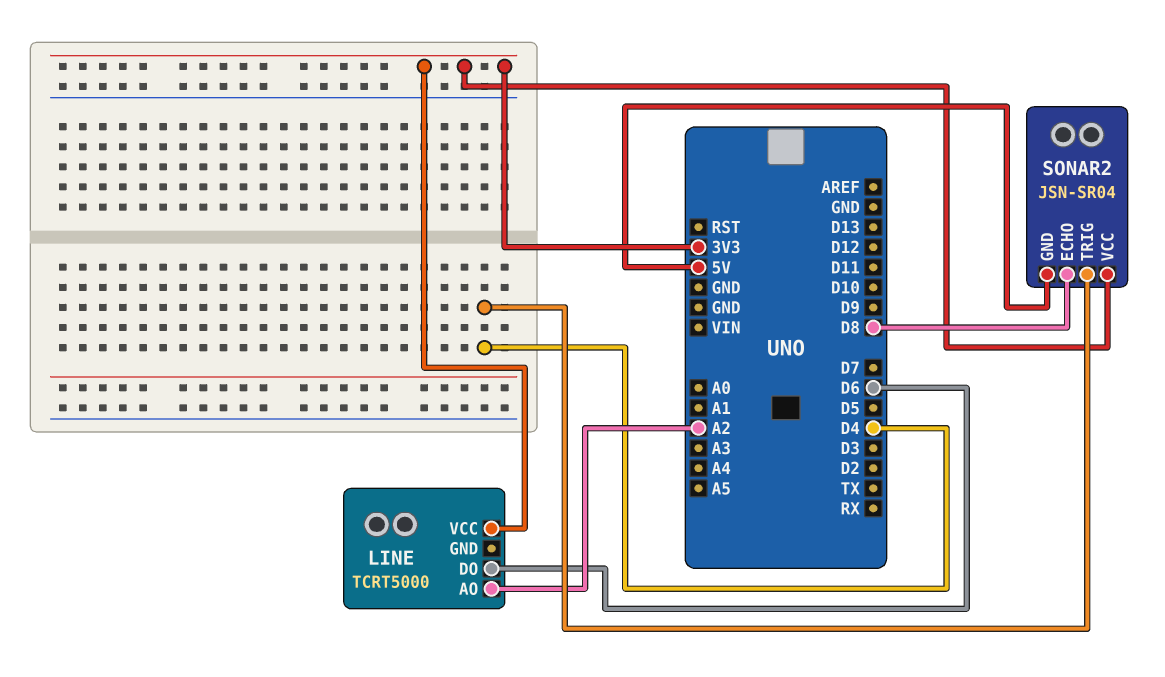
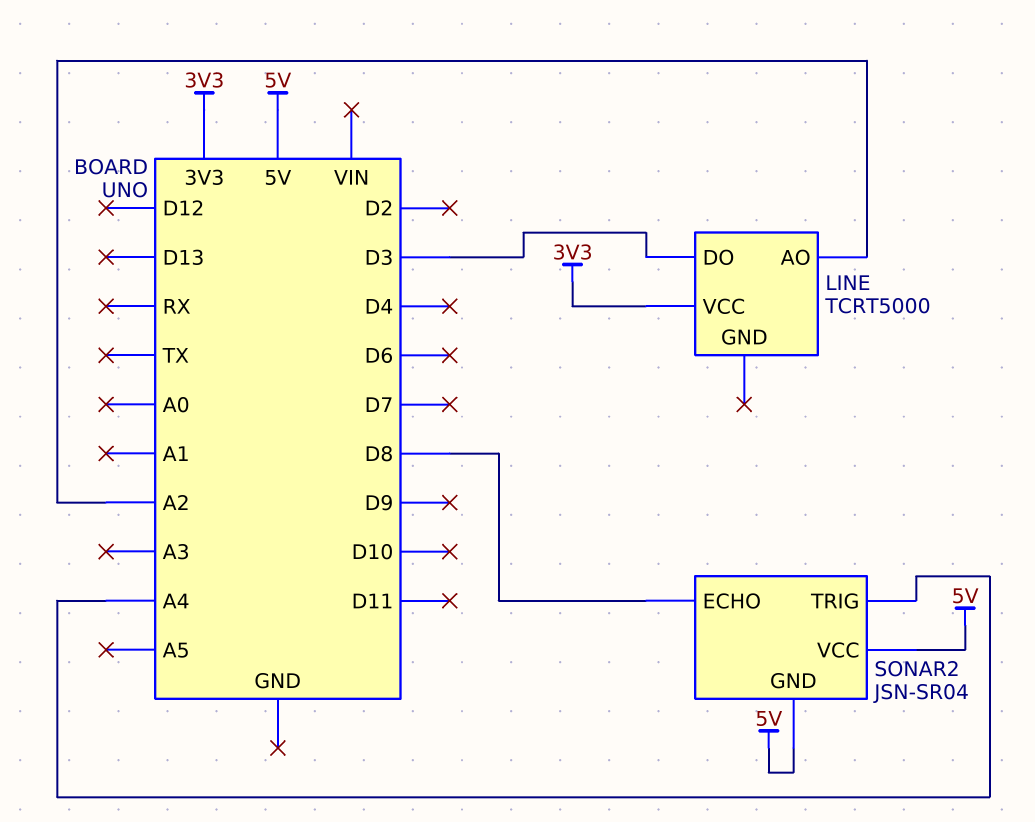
LINE pin DO: D6 -> D3
SONAR2 pin TRIG: D4 -> A4
SONAR2 pin VCC: 3V3 -> 5V

